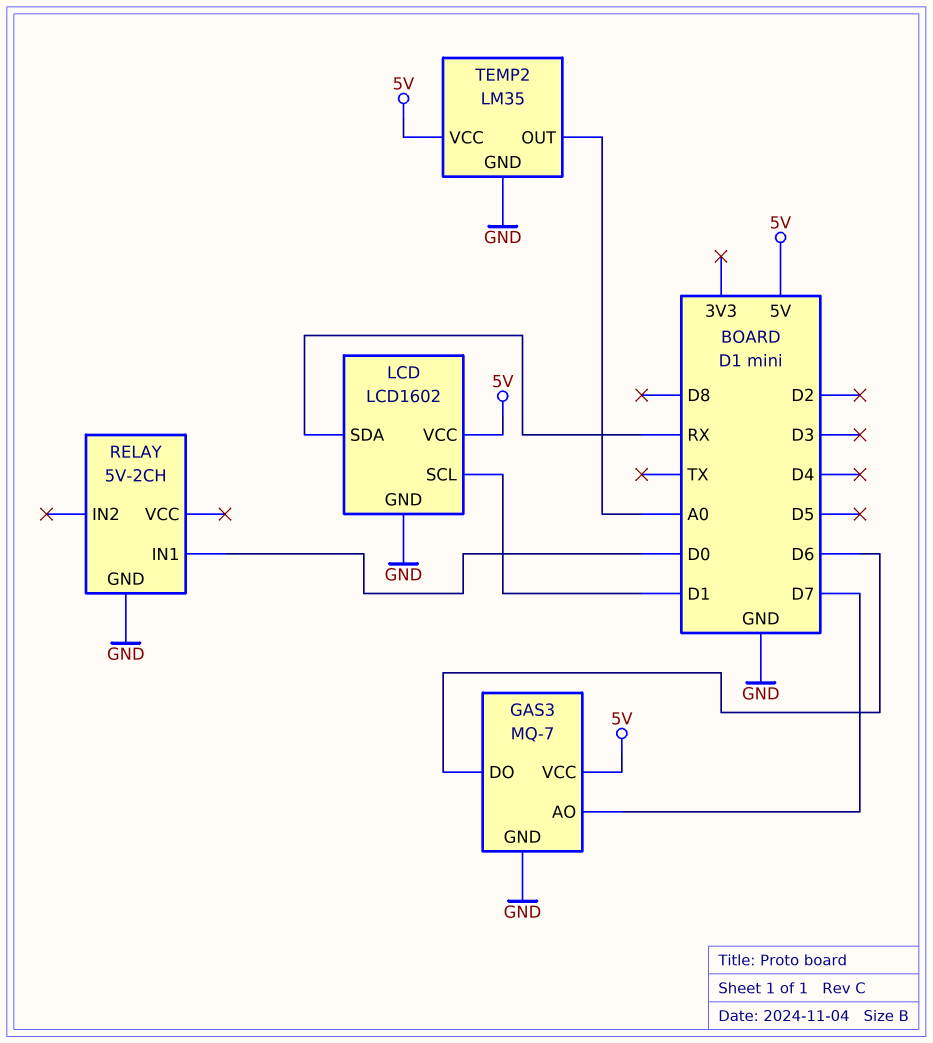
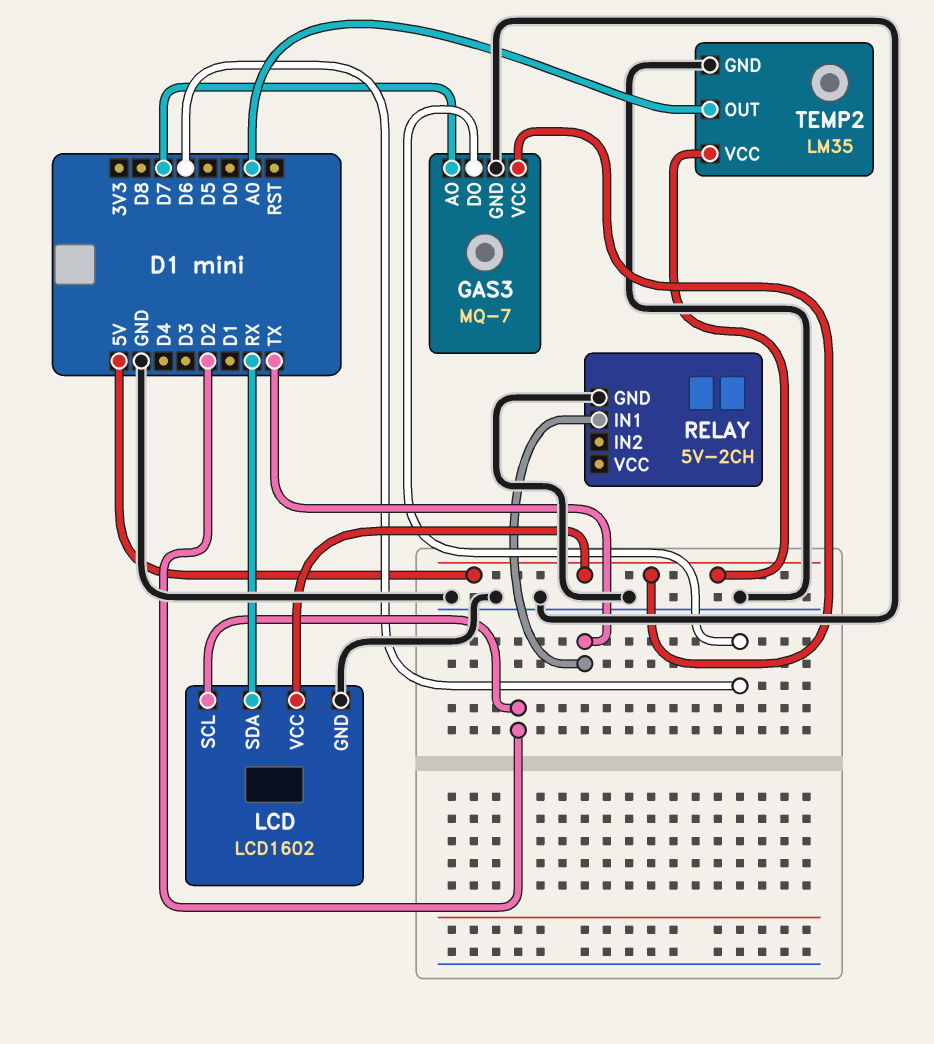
LCD pin SCL: D1 -> D2
RELAY pin IN1: D0 -> TX

